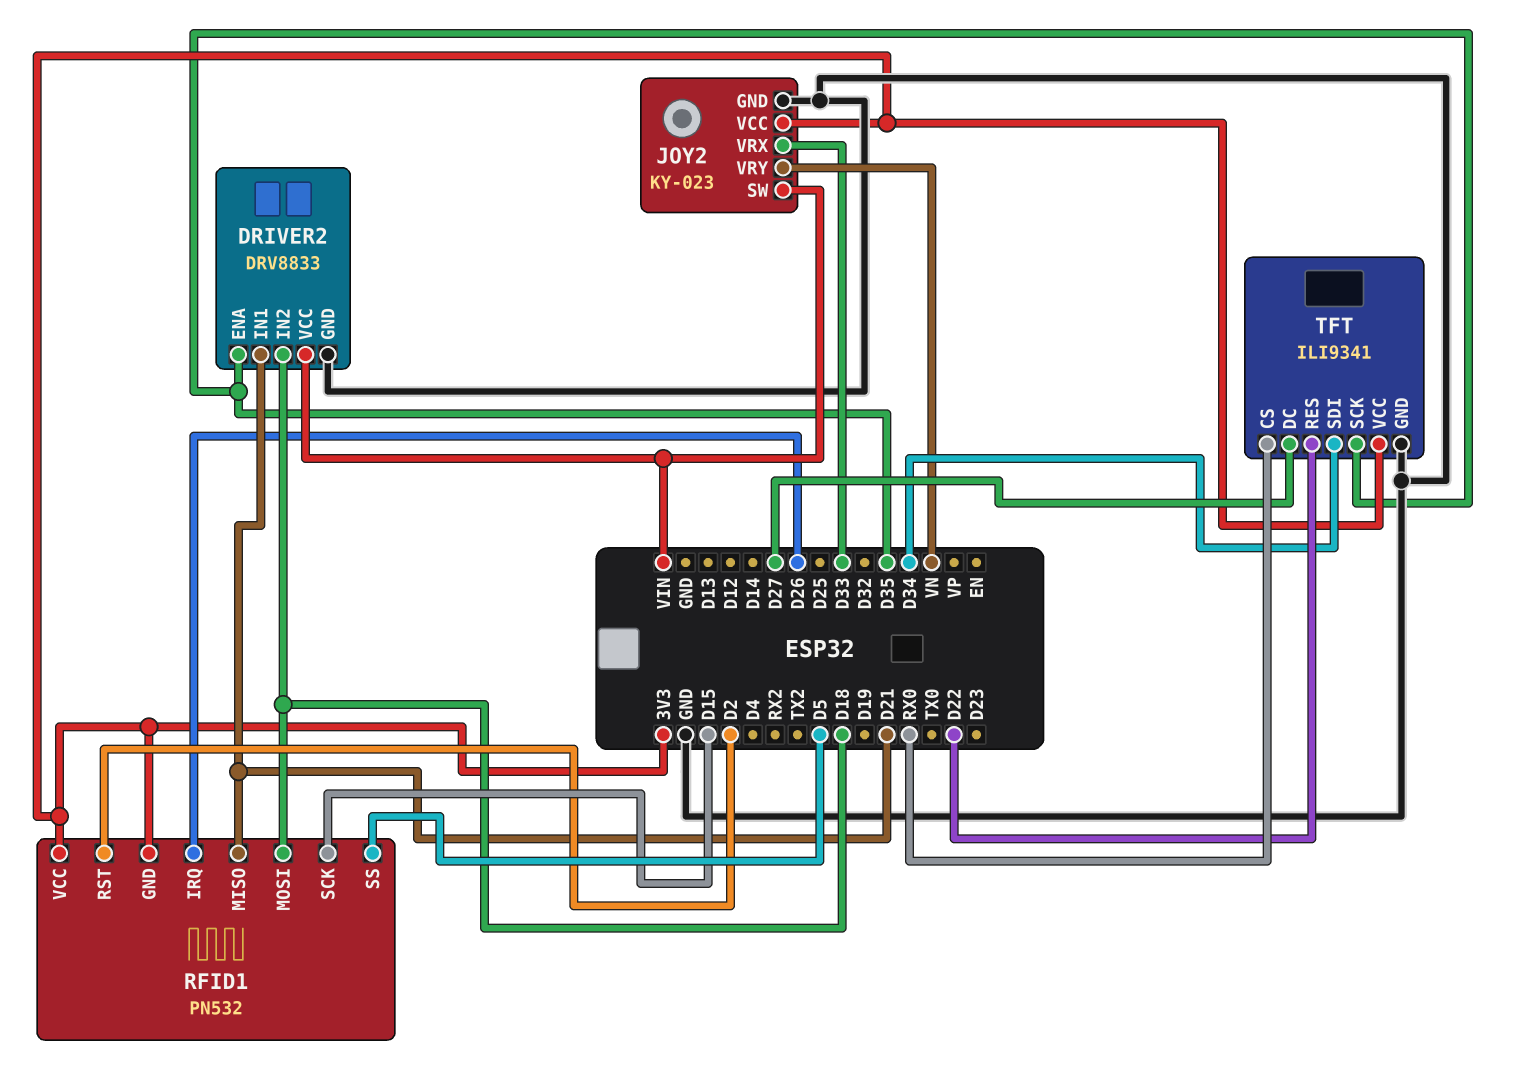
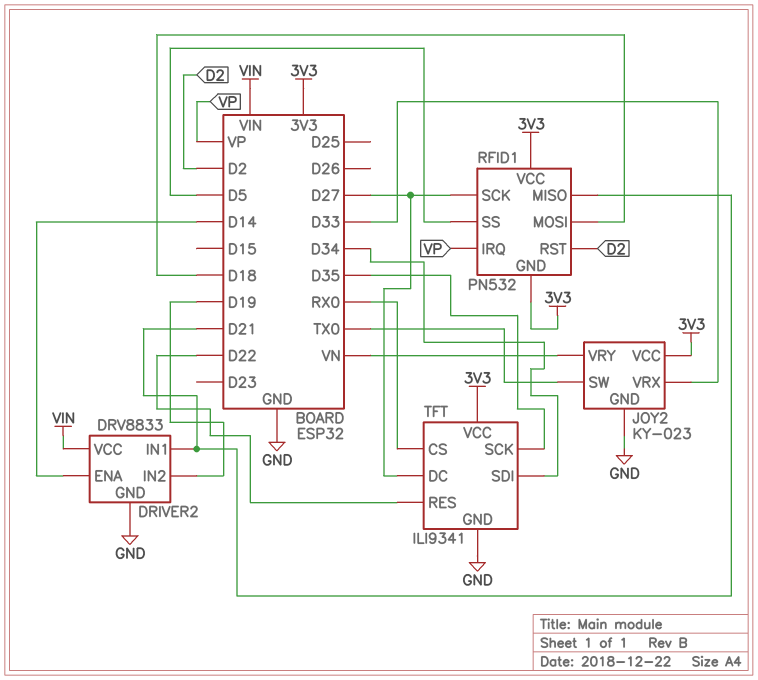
DRIVER2 pin ENA: D35 -> D14
DRIVER2 pin IN2: D18 -> D19
JOY2 pin SW: VIN -> TX0
RFID1 pin IRQ: D26 -> VP
RFID1 pin SCK: D15 -> D27

